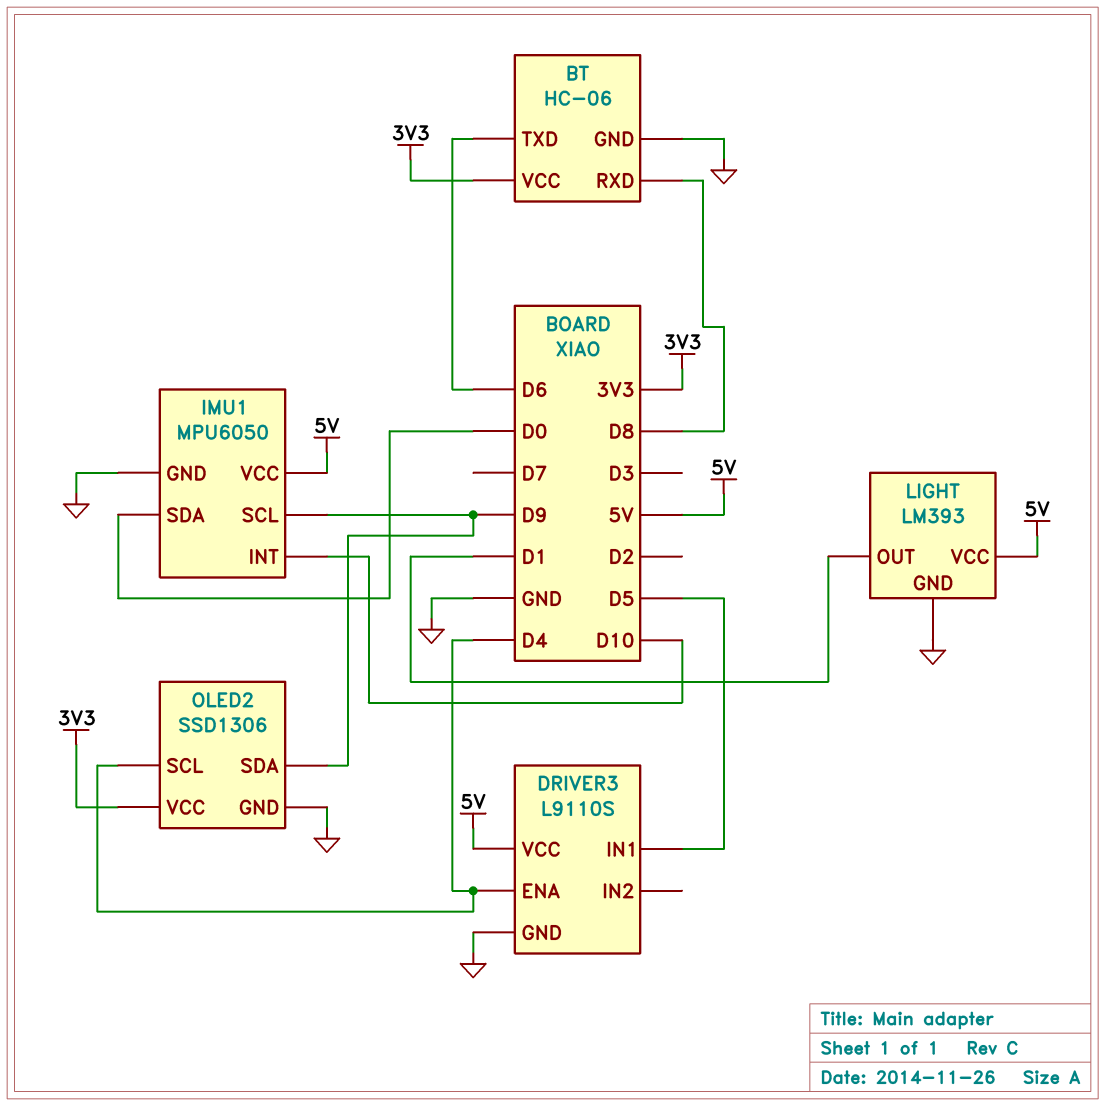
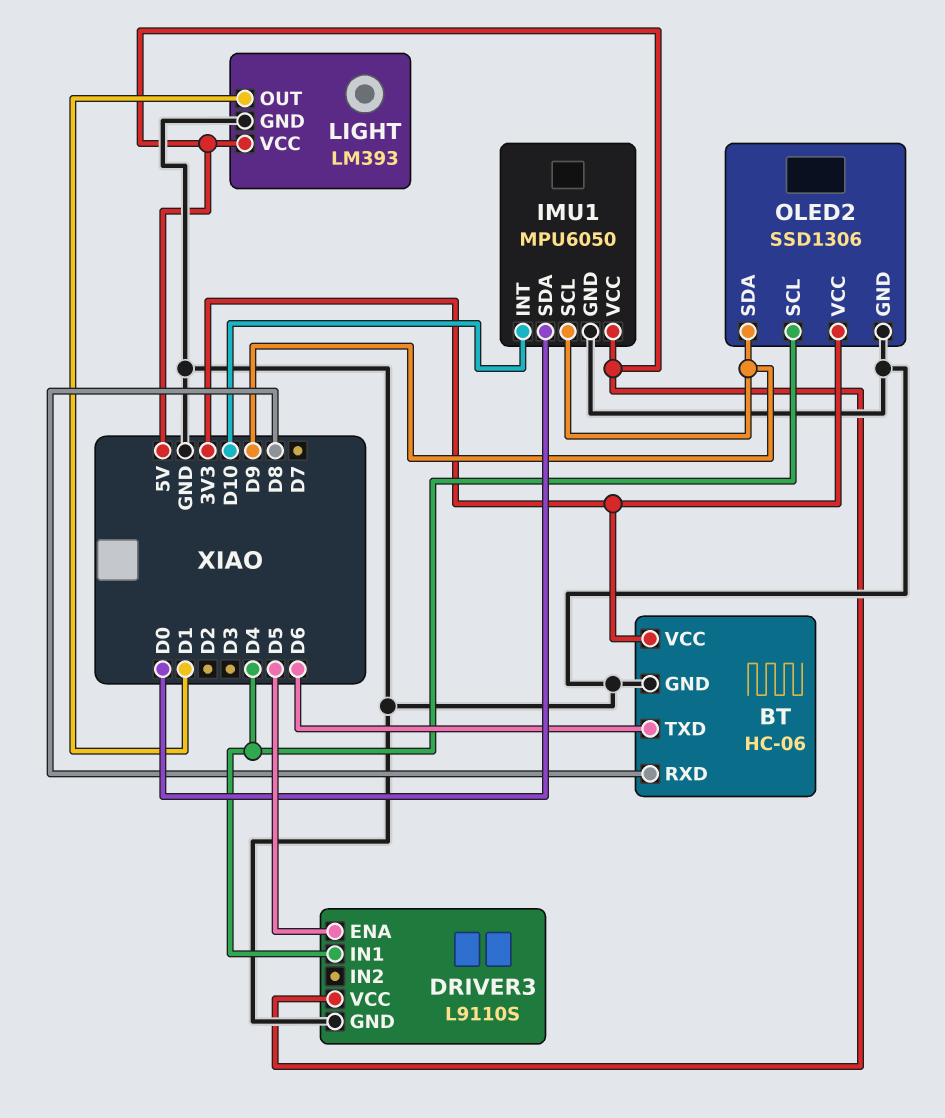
DRIVER3 pin ENA: D4 -> D5
DRIVER3 pin IN1: D5 -> D4

